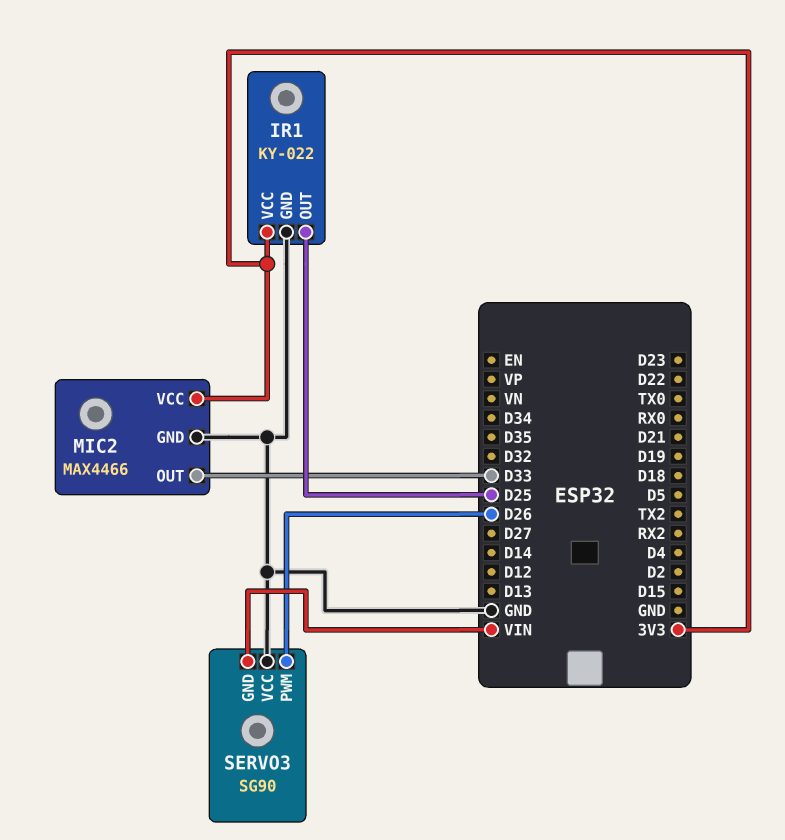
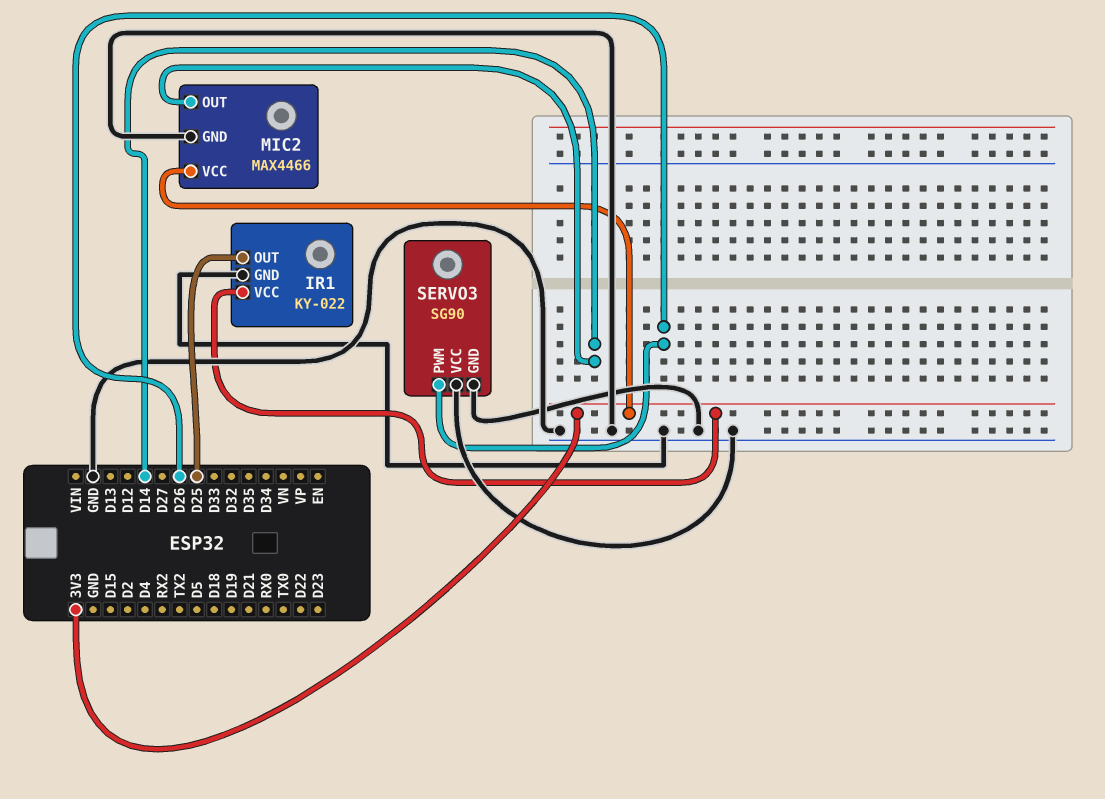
MIC2 pin OUT: D33 -> D14
SERVO3 pin GND: VIN -> GND

